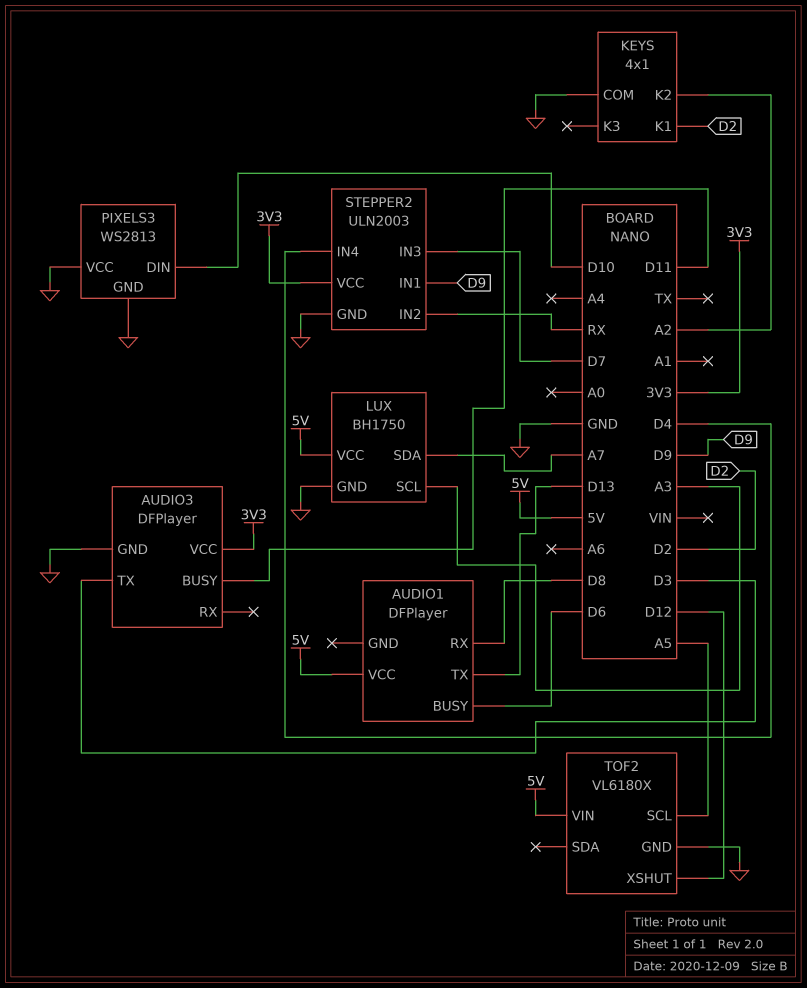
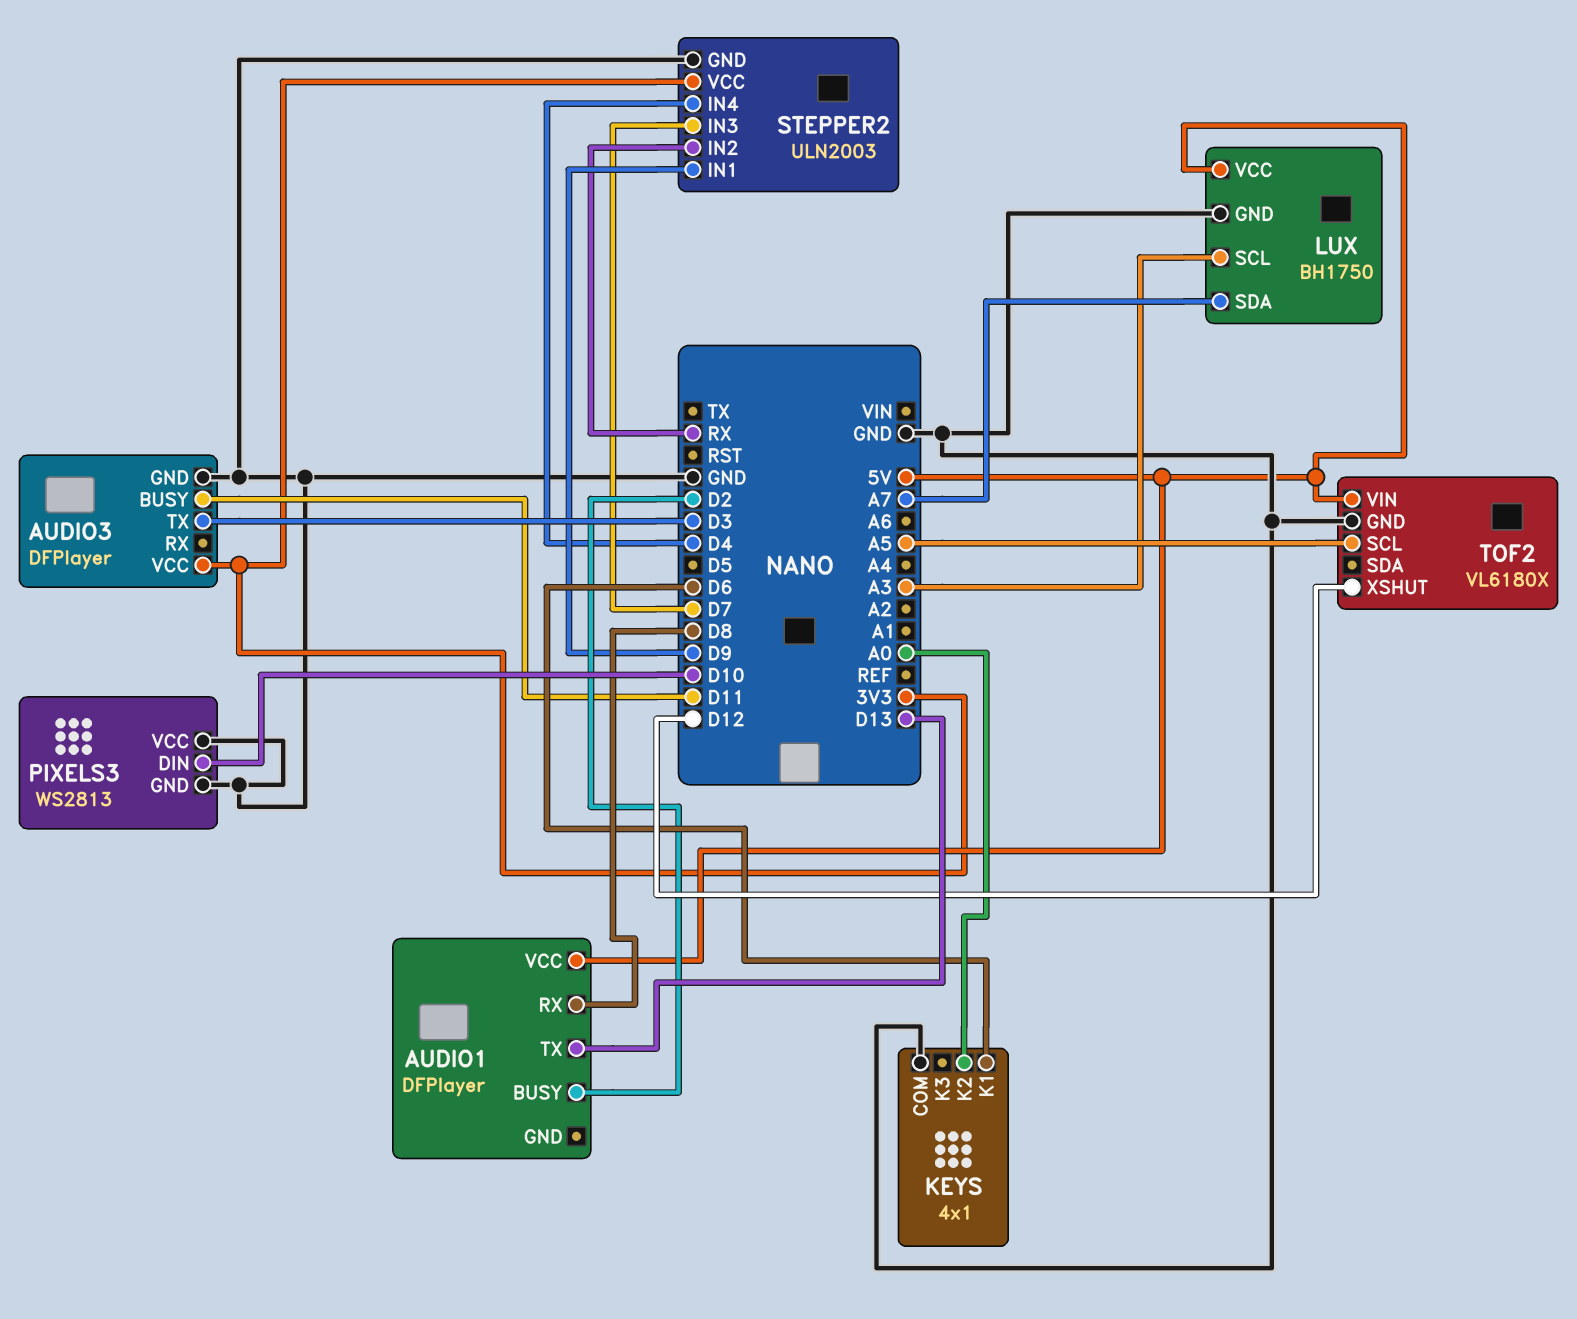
AUDIO1 pin BUSY: D6 -> D2
KEYS pin K1: D2 -> D6
KEYS pin K2: A2 -> A0

